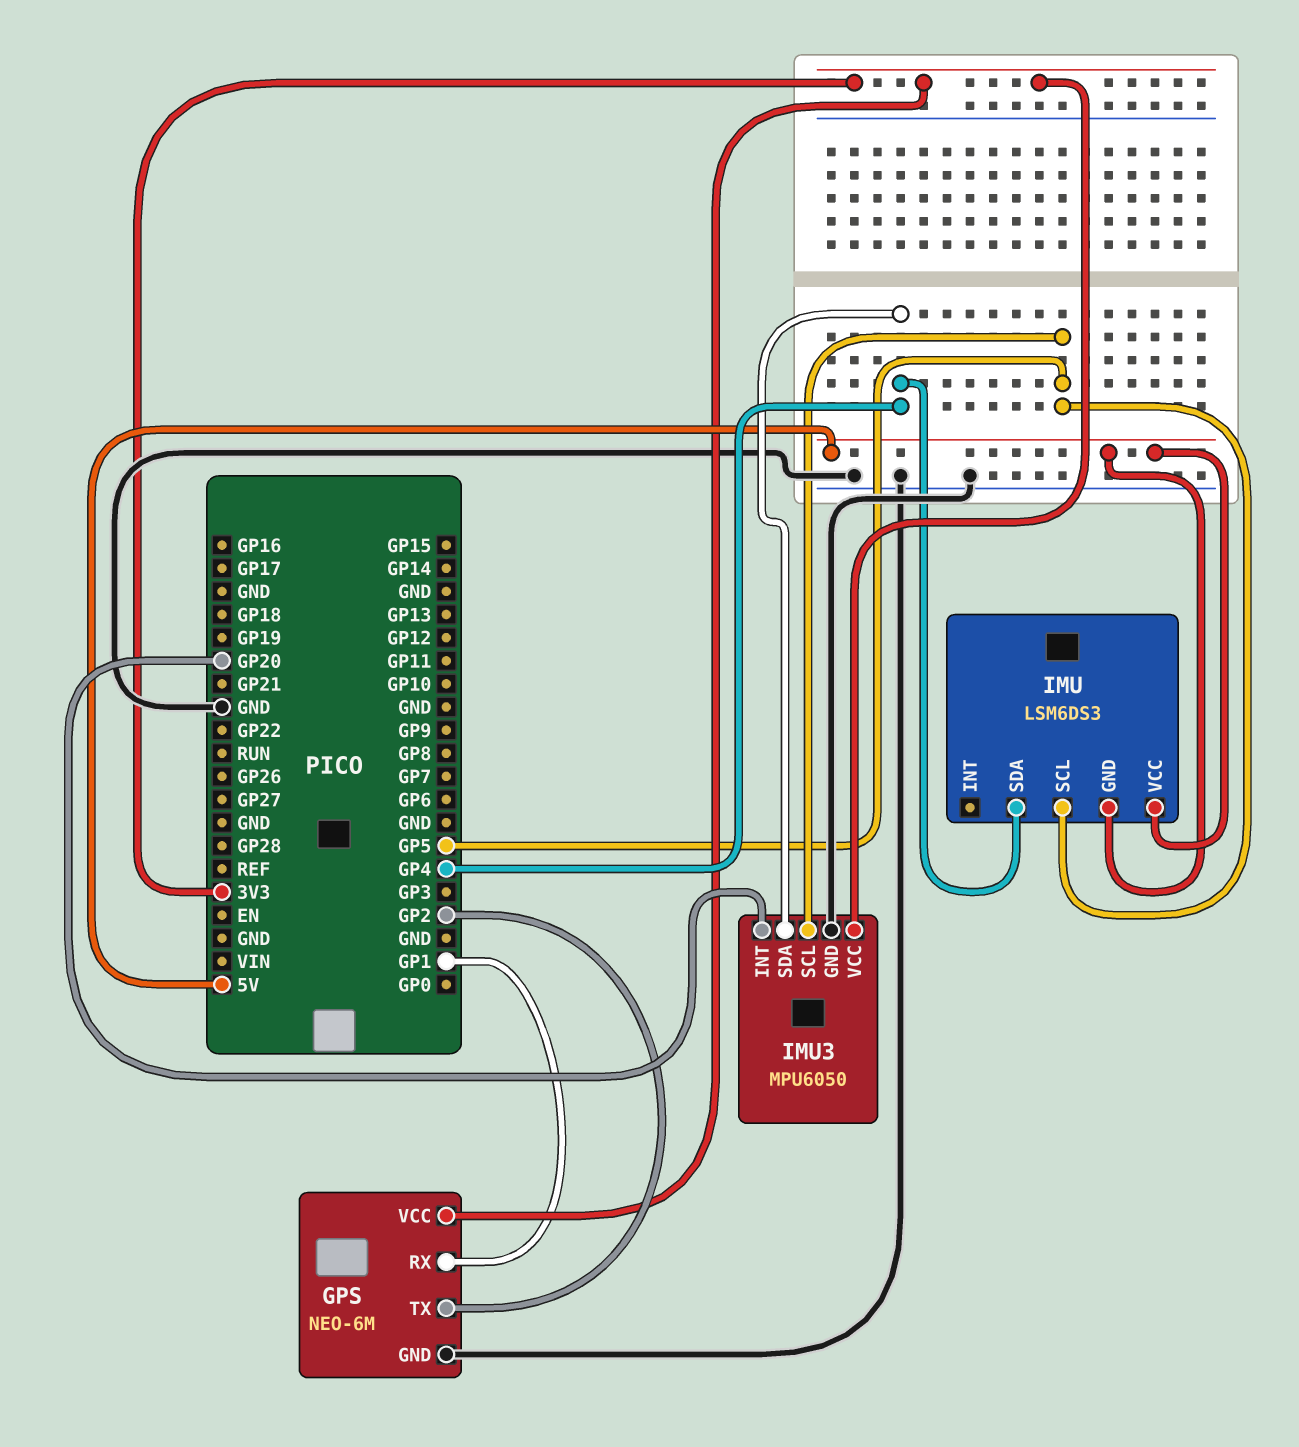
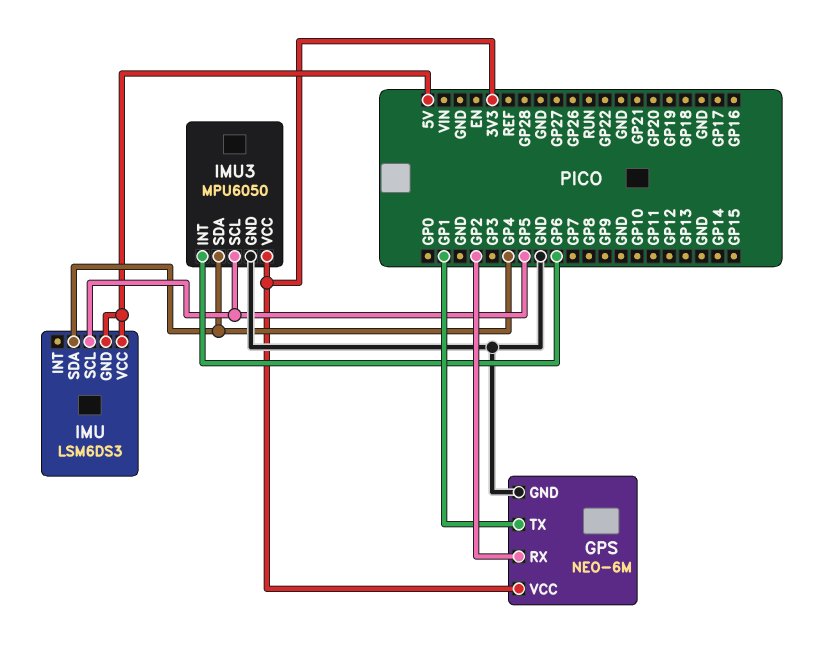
GPS pin RX: GP1 -> GP2
GPS pin TX: GP2 -> GP1
IMU3 pin INT: GP20 -> GP6

